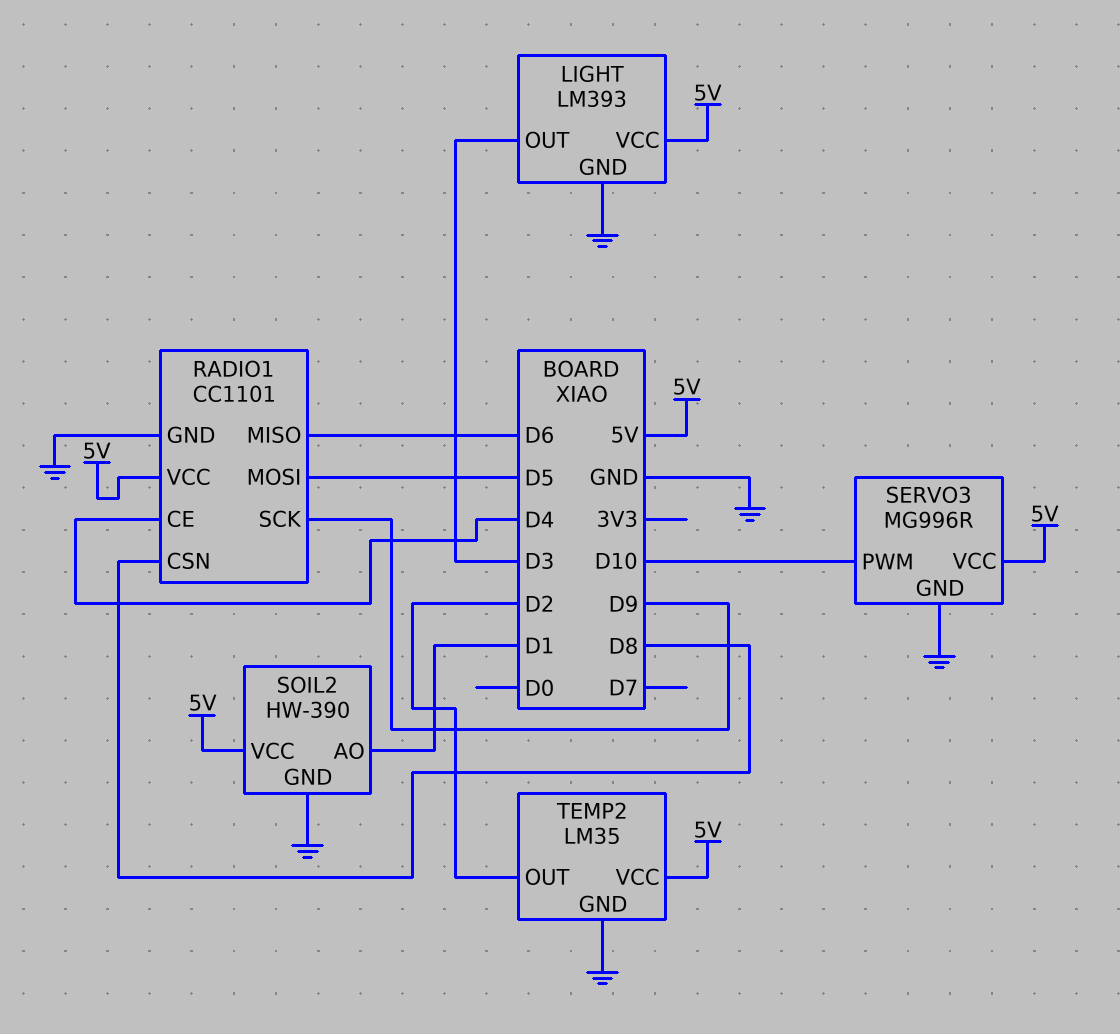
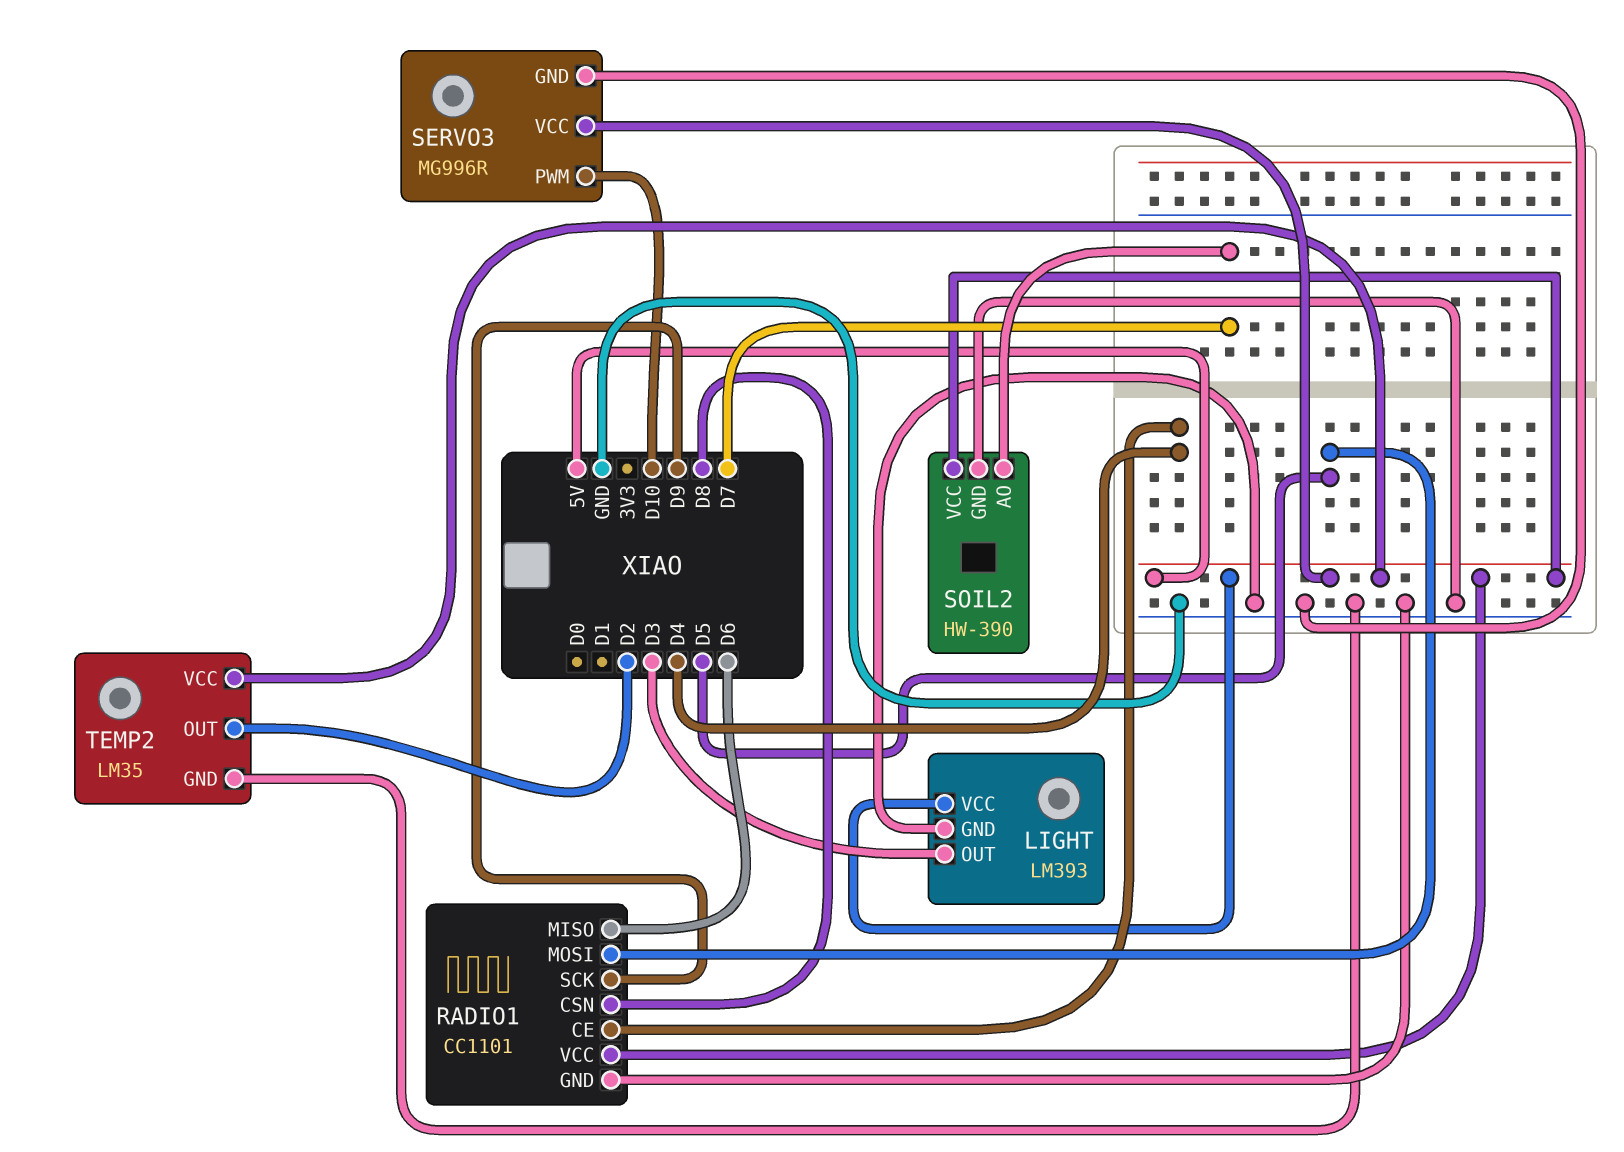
SOIL2 pin AO: D1 -> D7

